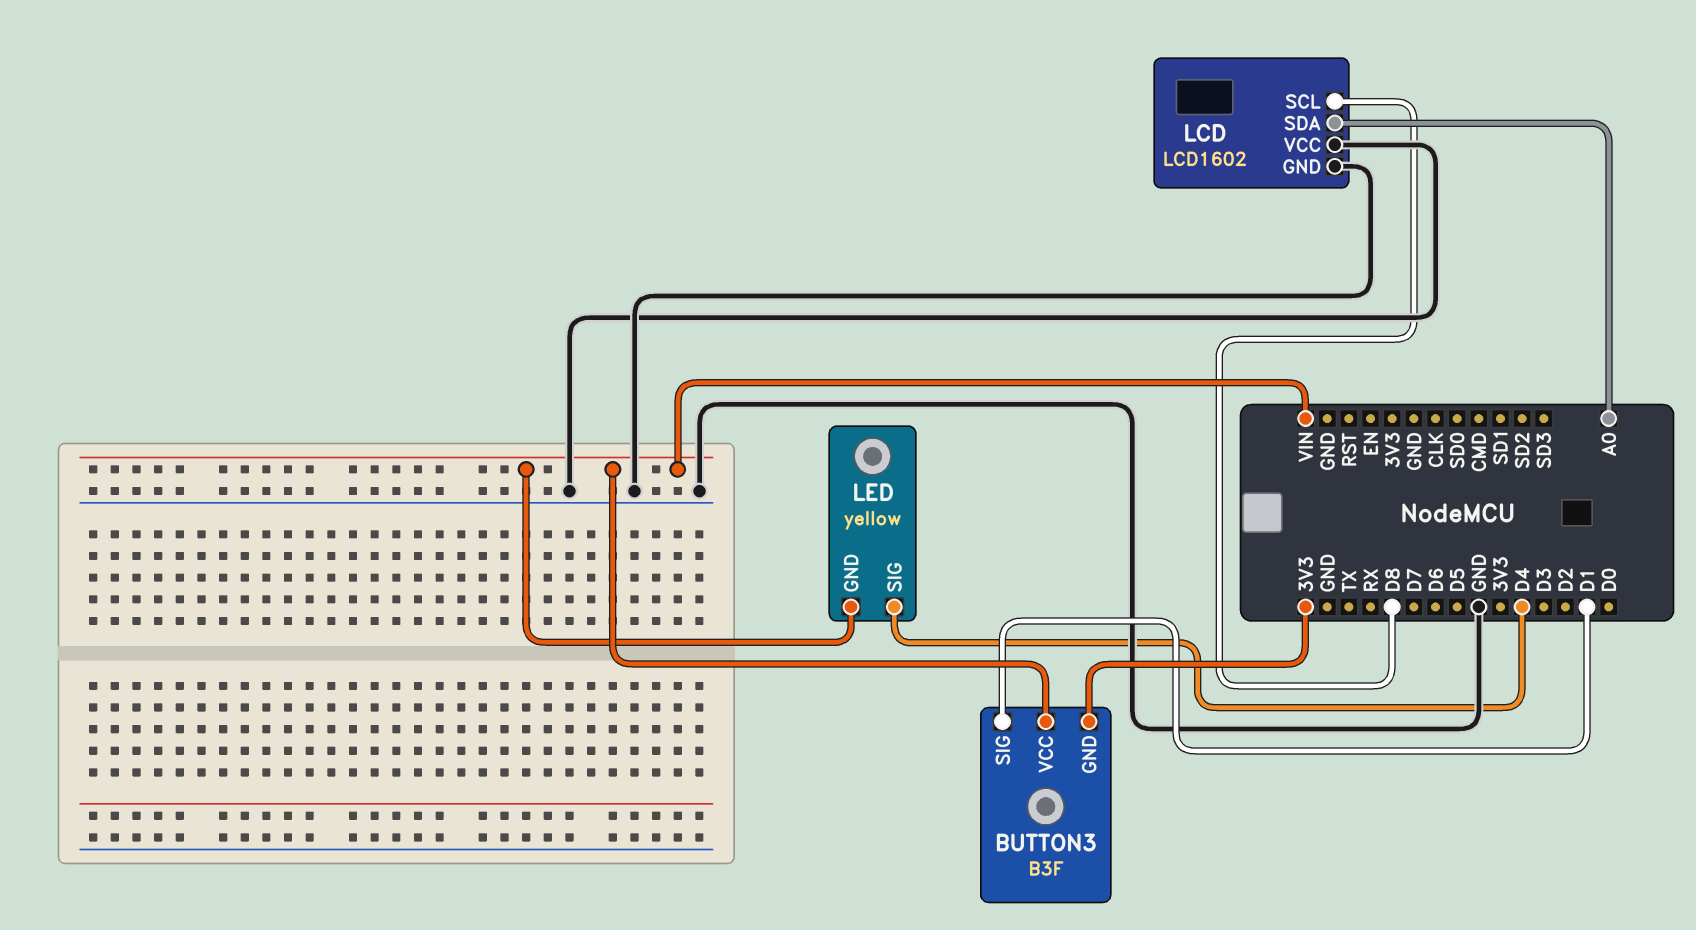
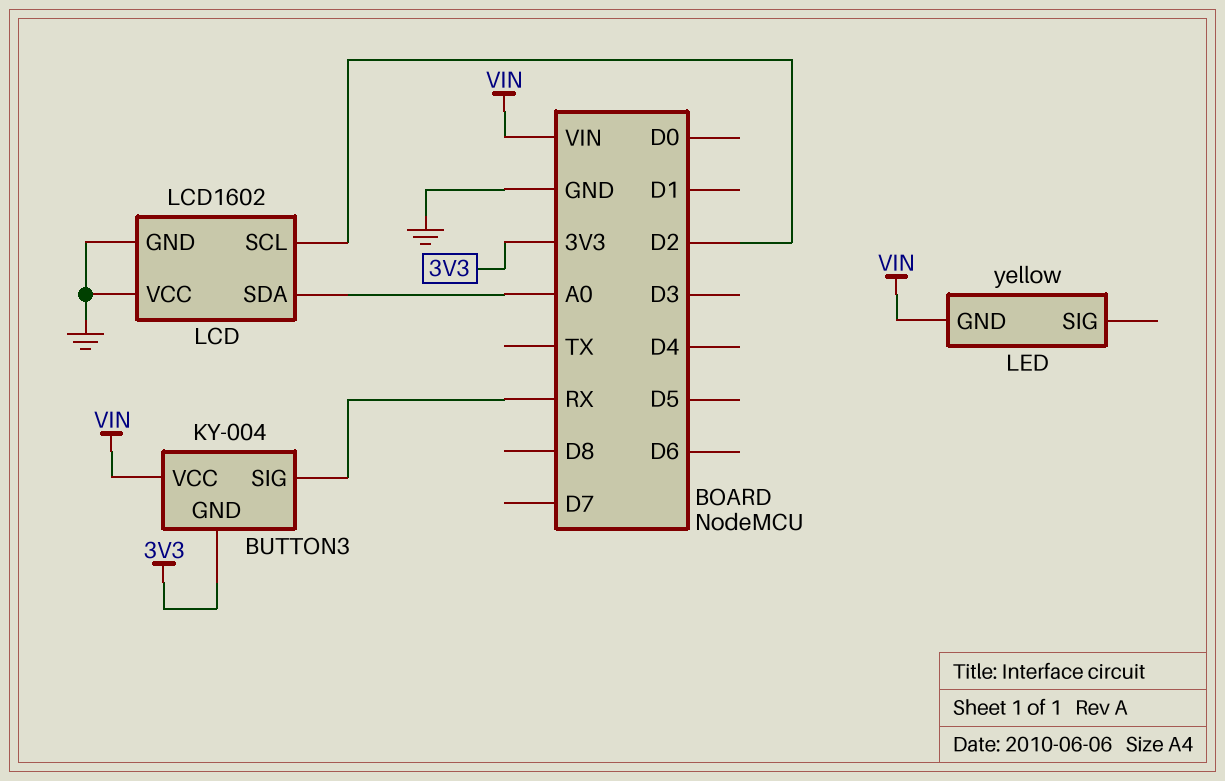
BUTTON3: B3F -> KY-004
BUTTON3 pin SIG: D1 -> RX
LCD pin SCL: D8 -> D2
LED pin SIG: D4 -> none

